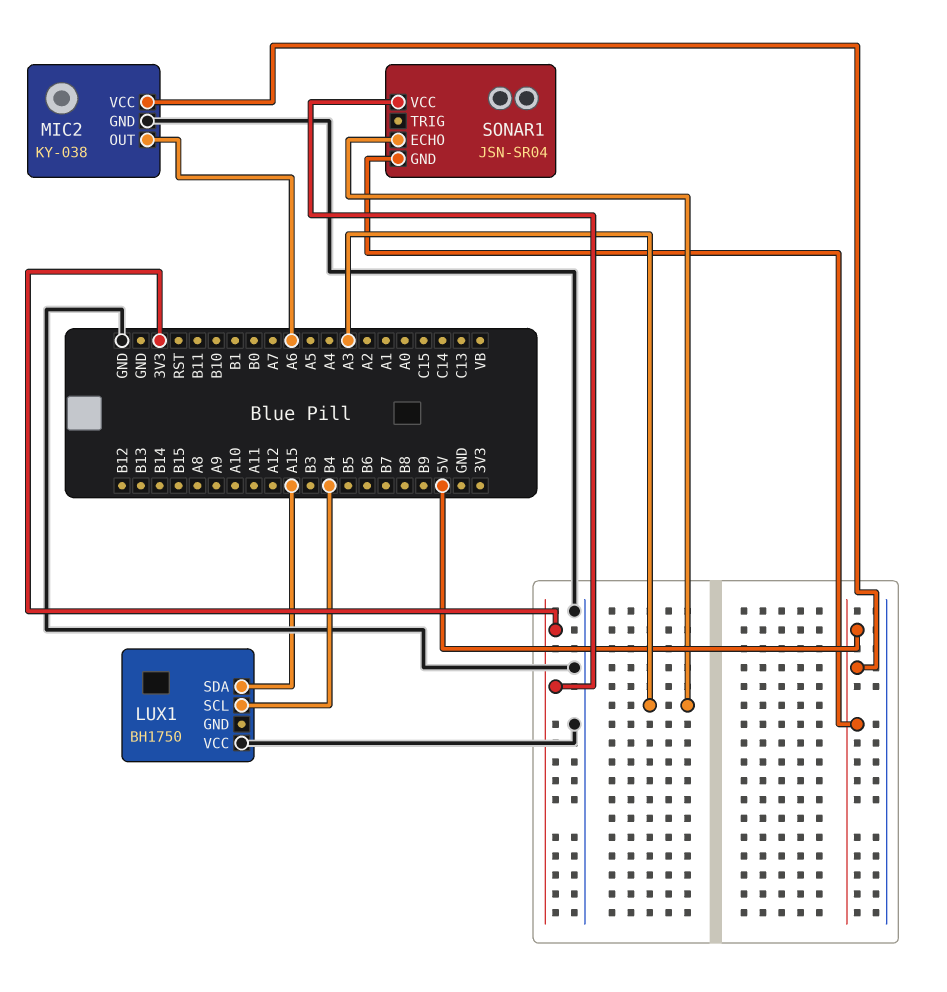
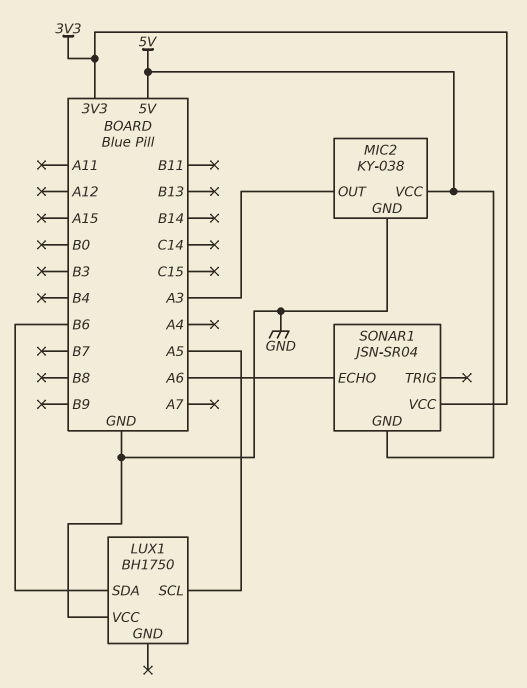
LUX1 pin SCL: B4 -> A5
LUX1 pin SDA: A15 -> B6
MIC2 pin OUT: A6 -> A3
SONAR1 pin ECHO: A3 -> A6

